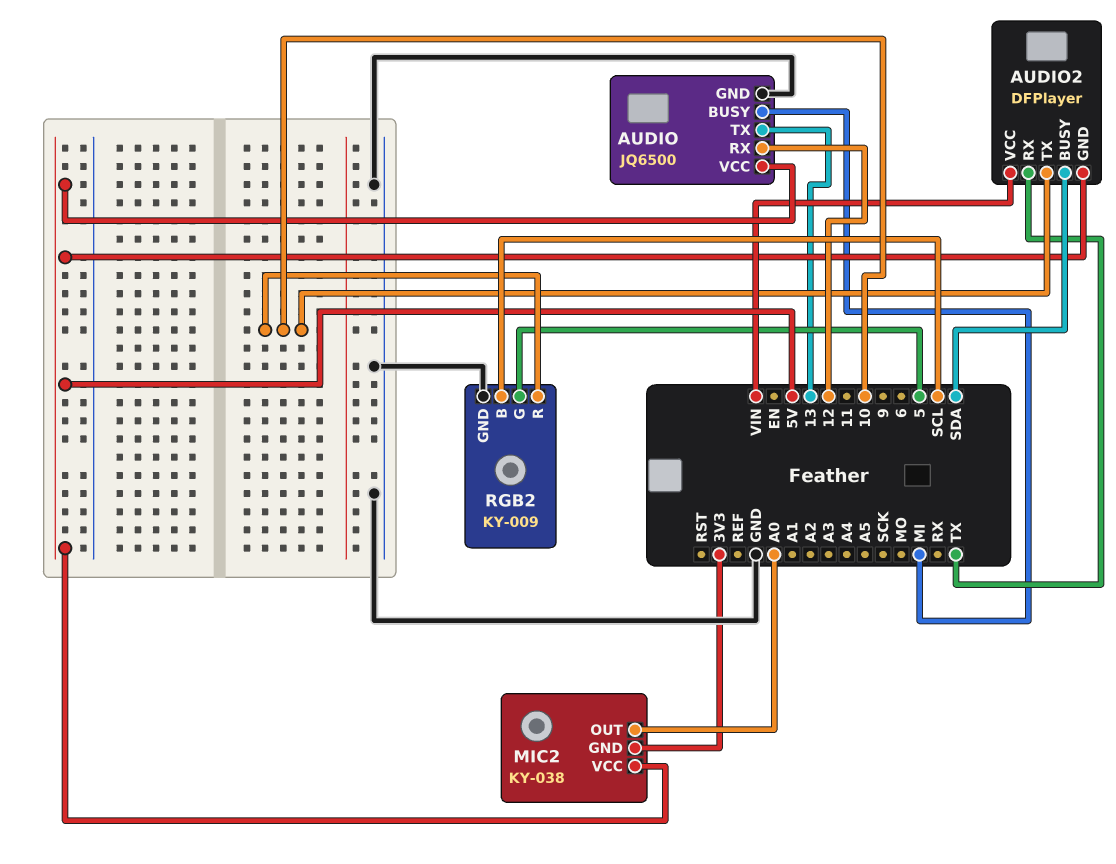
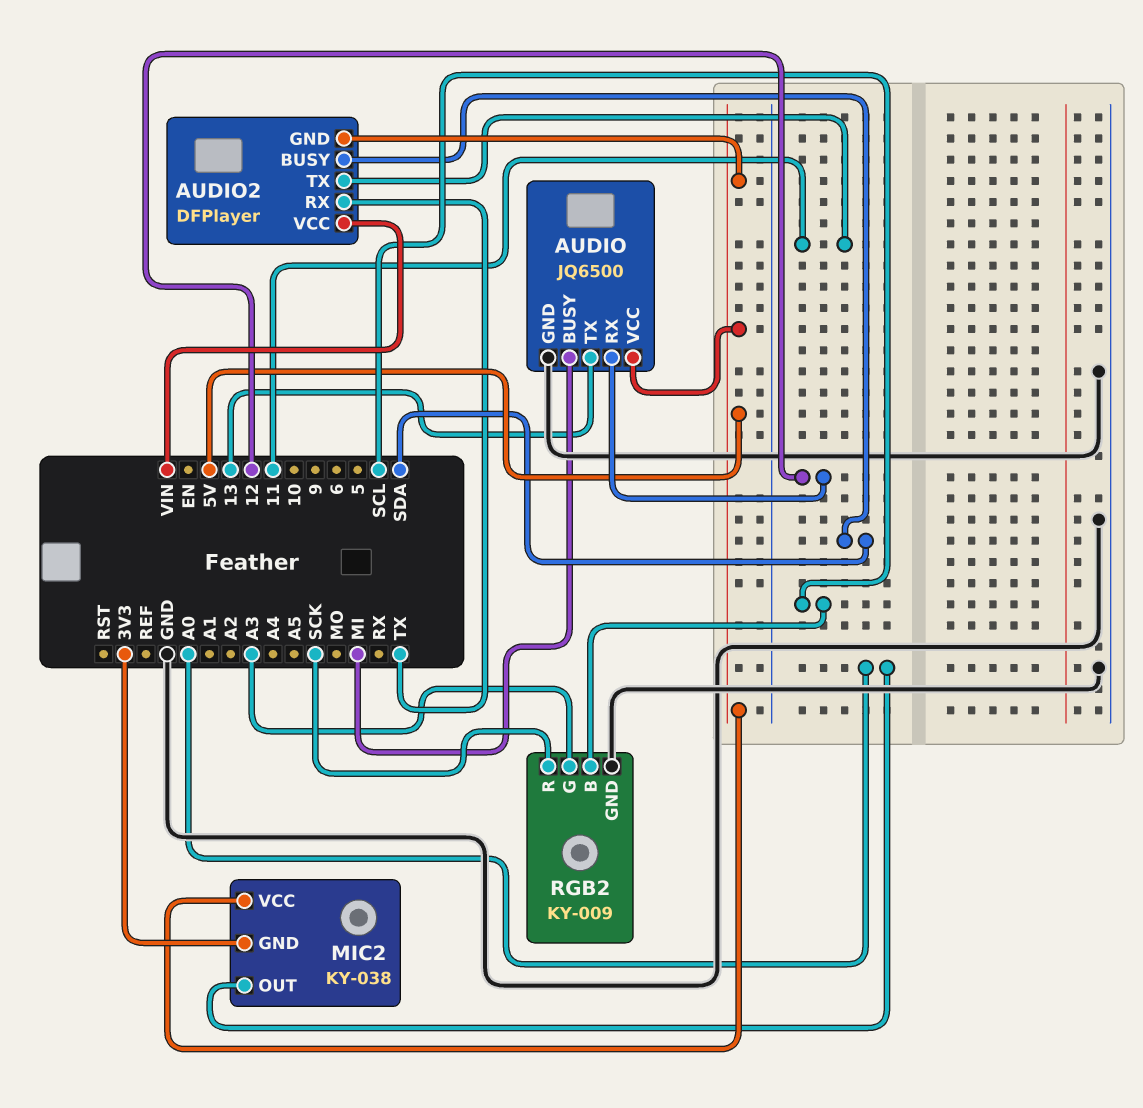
AUDIO2 pin TX: 10 -> 11
RGB2 pin G: 5 -> A3
RGB2 pin R: 10 -> SCK

